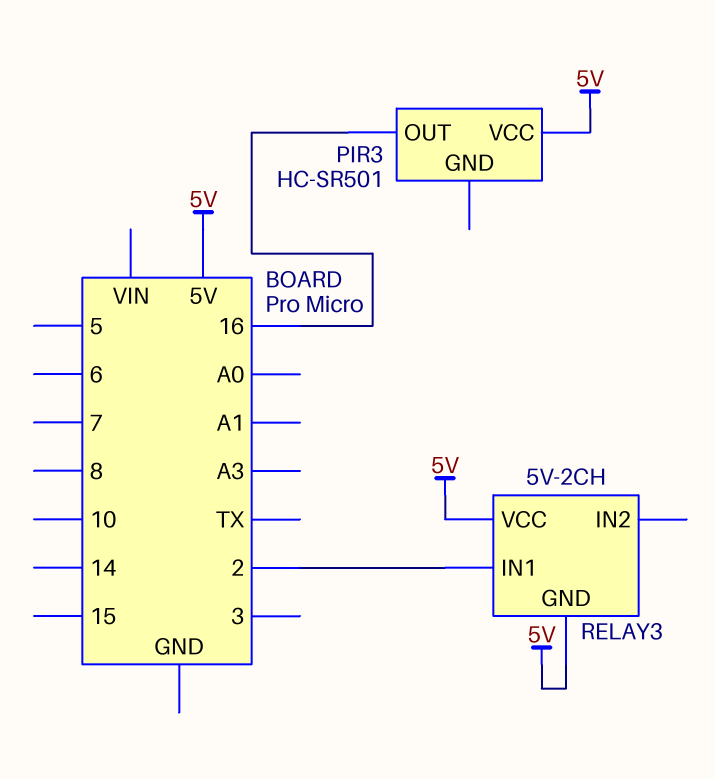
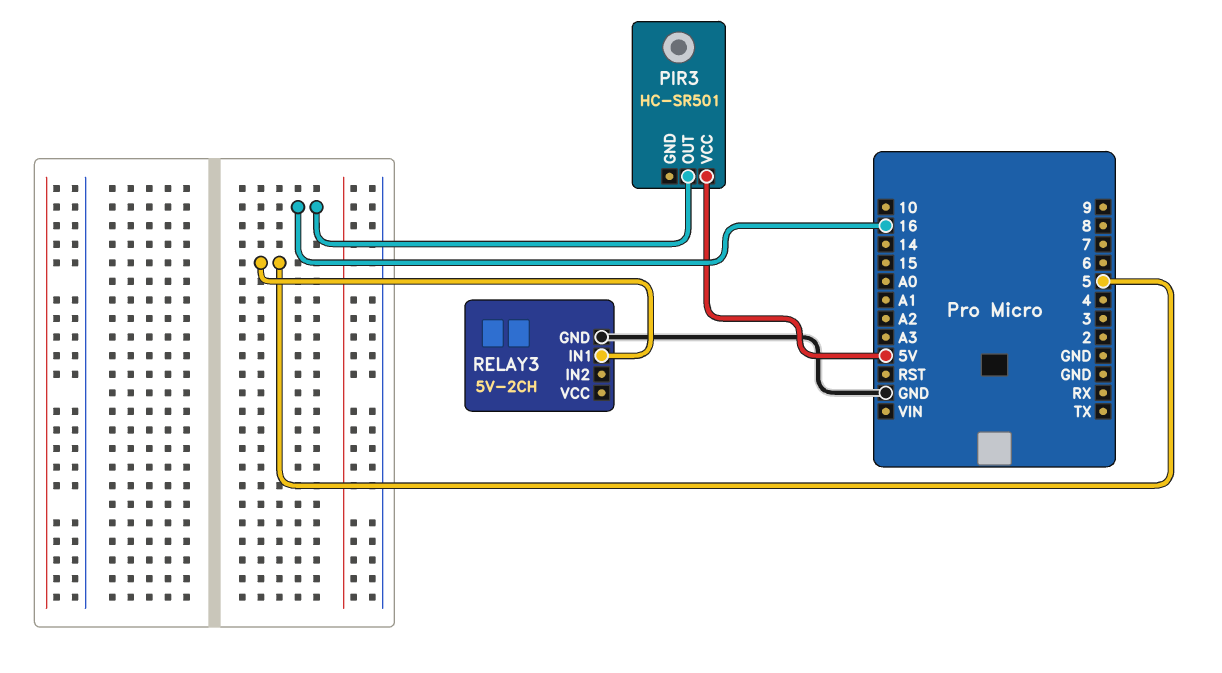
RELAY3 pin GND: 5V -> GND
RELAY3 pin IN1: 2 -> 5
RELAY3 pin VCC: 5V -> none

